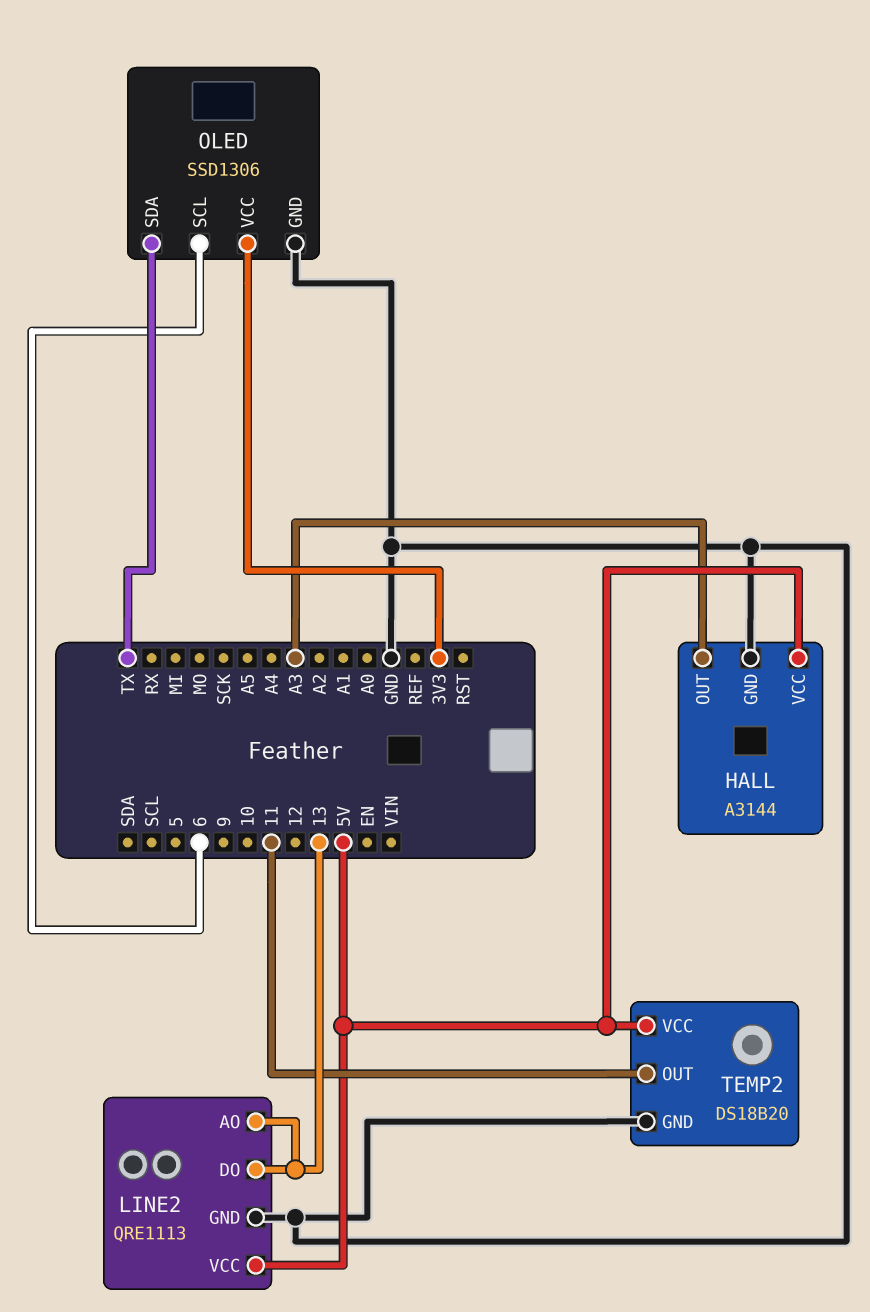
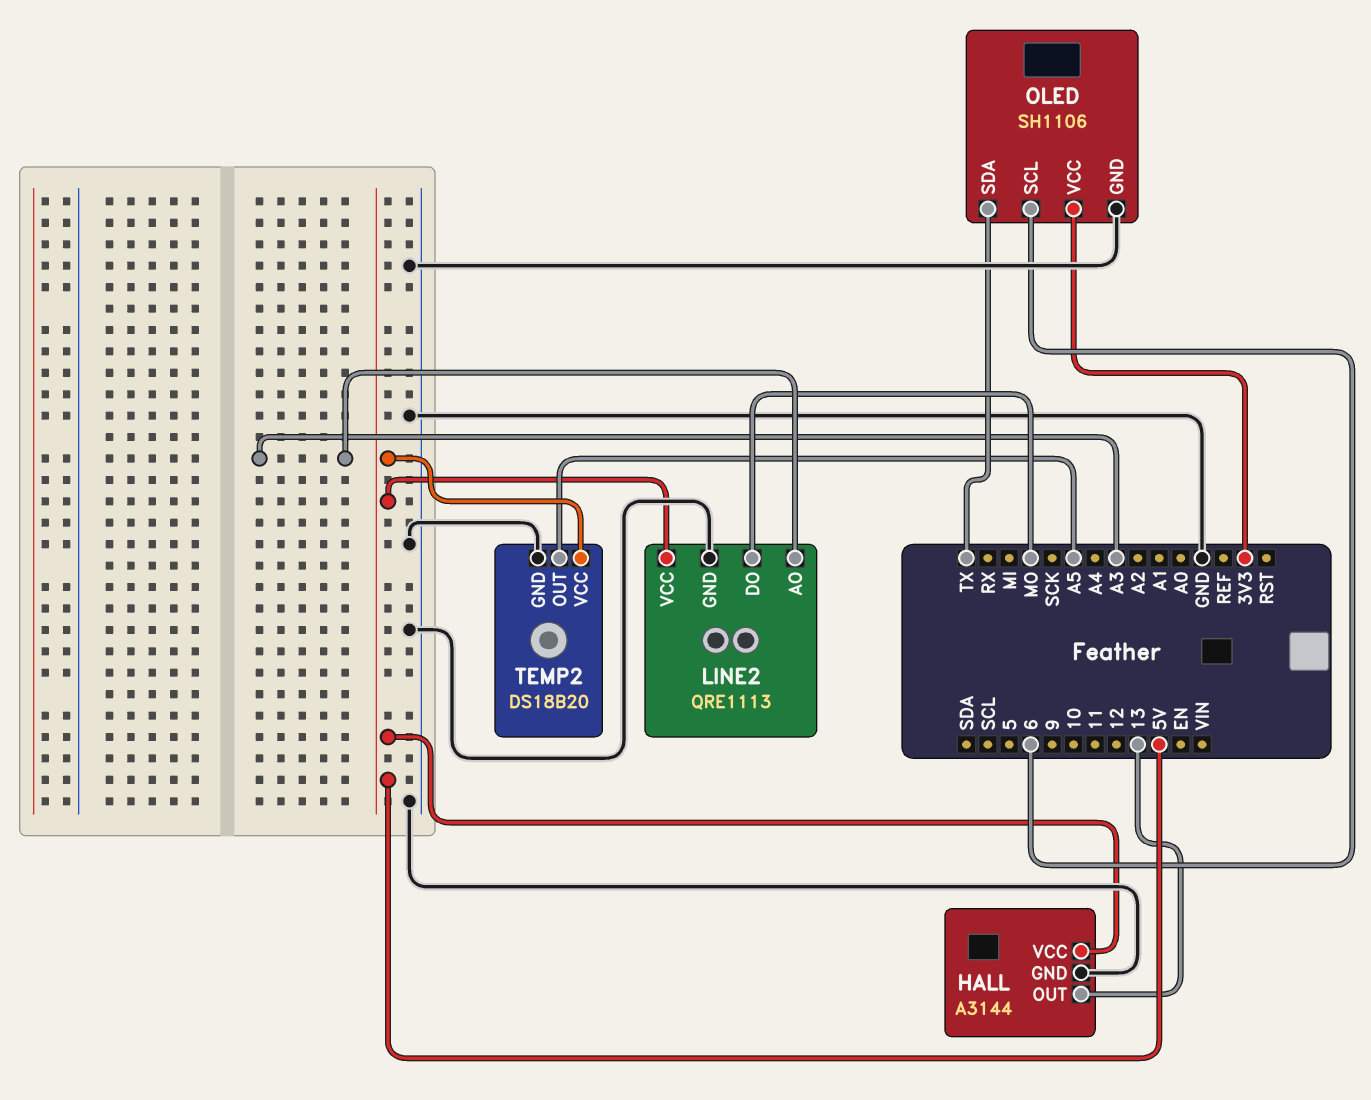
HALL pin OUT: A3 -> 13
LINE2 pin AO: 13 -> A3
LINE2 pin DO: 13 -> MO
OLED: SSD1306 -> SH1106
TEMP2 pin OUT: 11 -> A5

